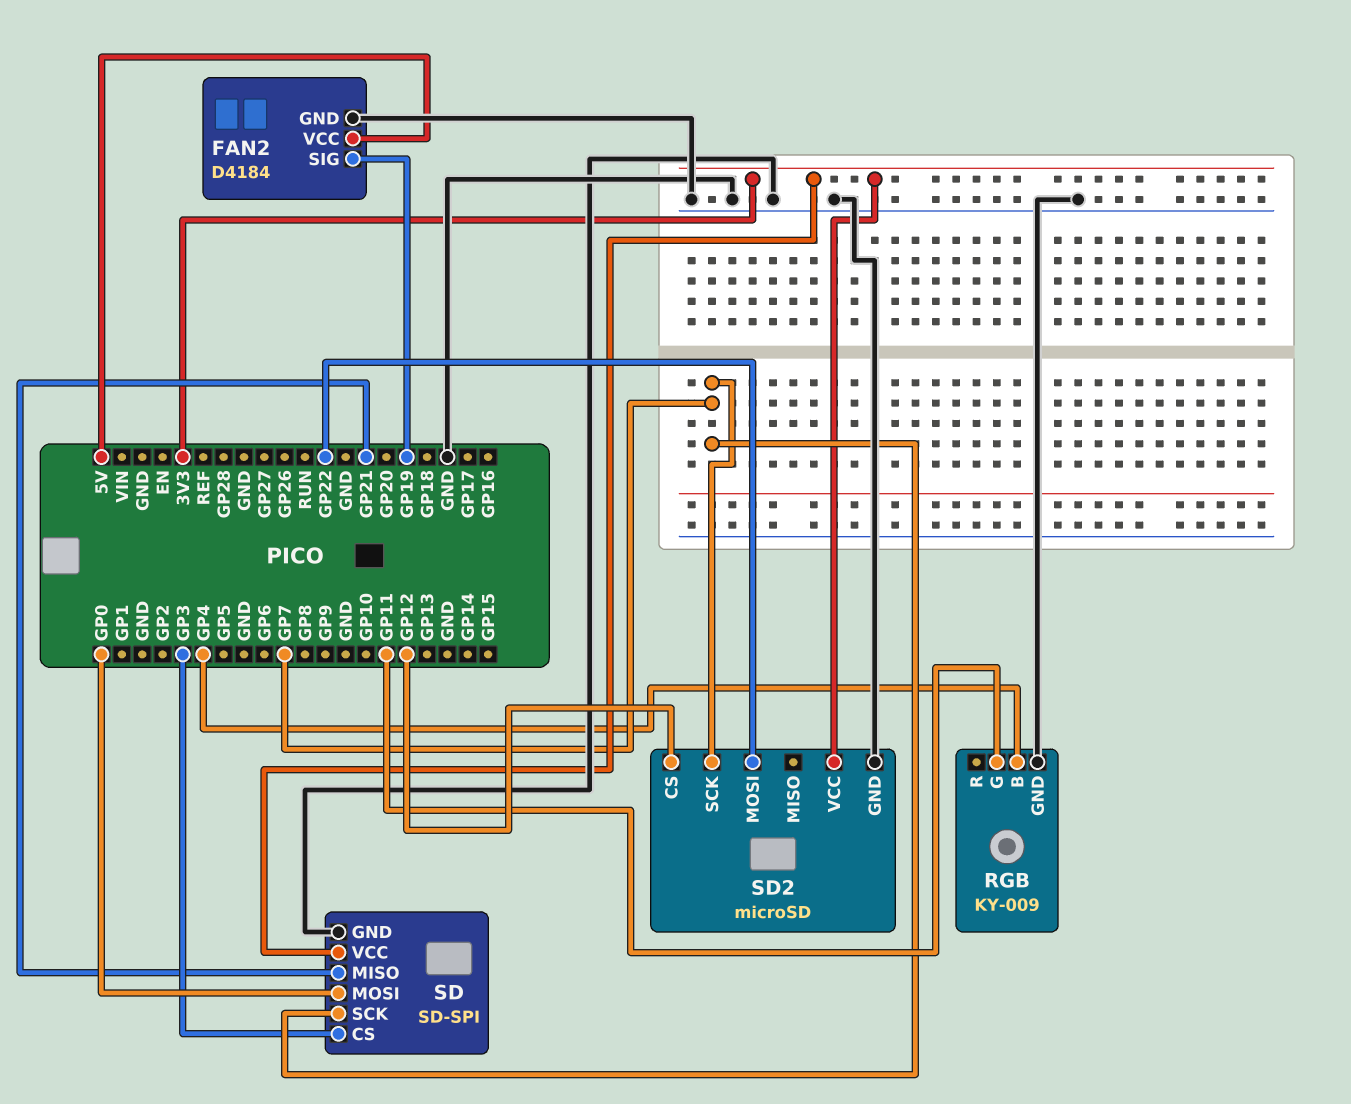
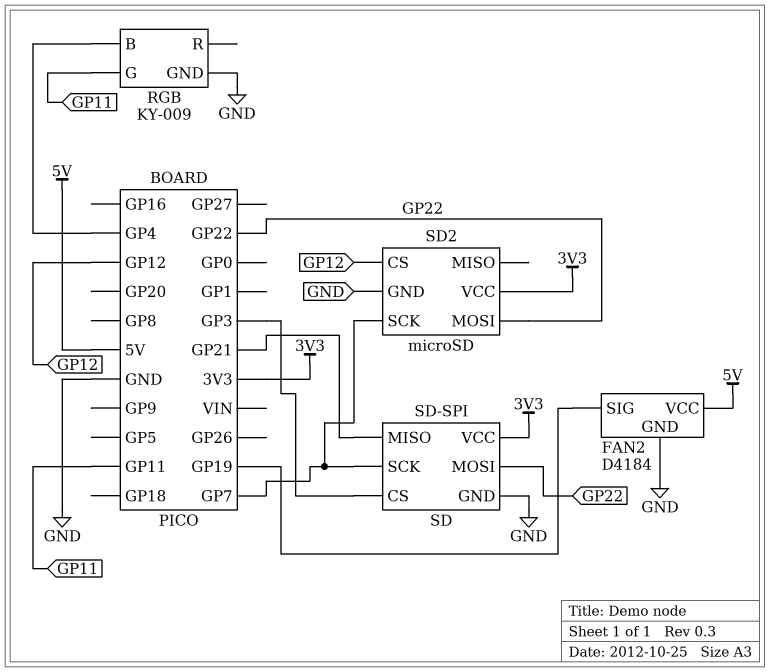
SD pin MOSI: GP0 -> GP22

